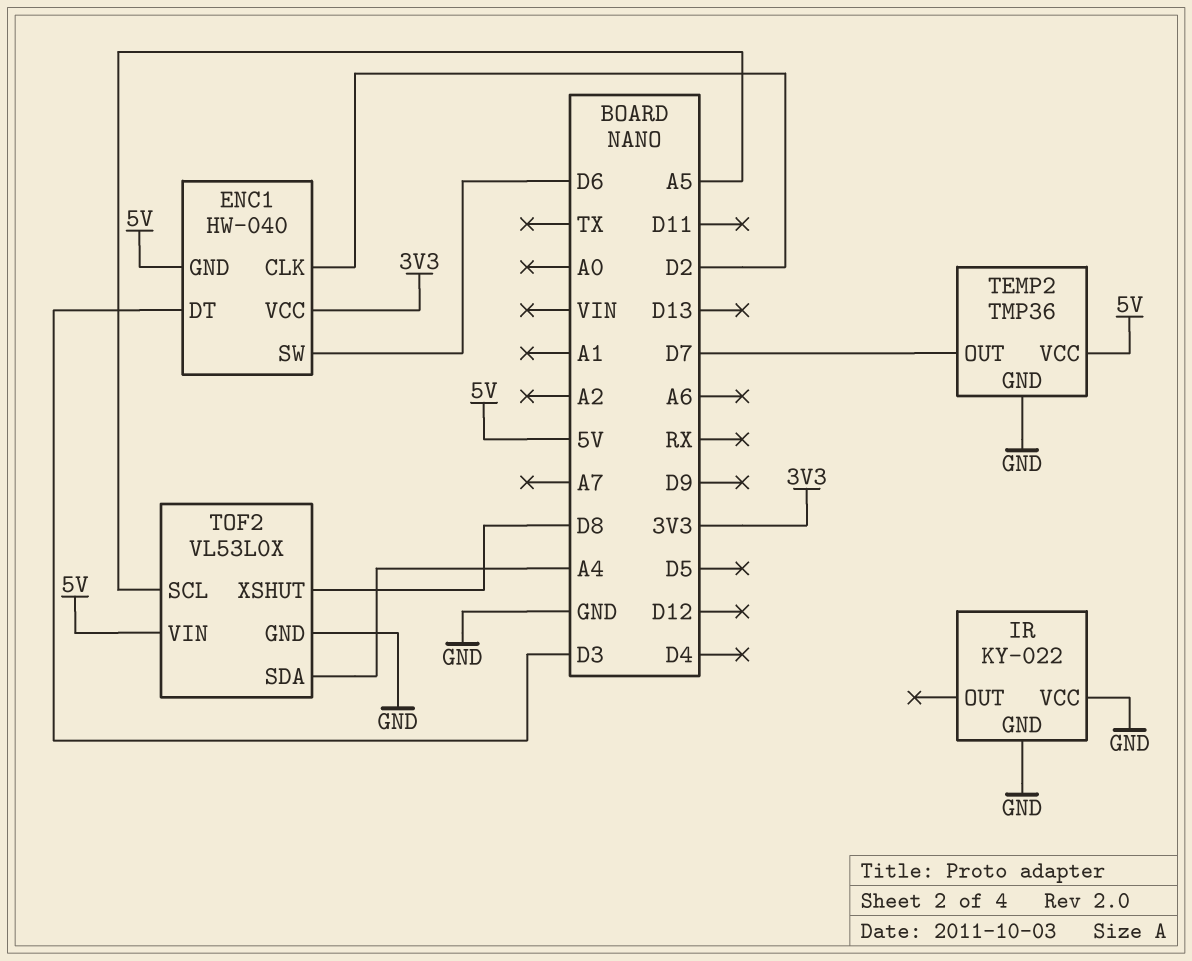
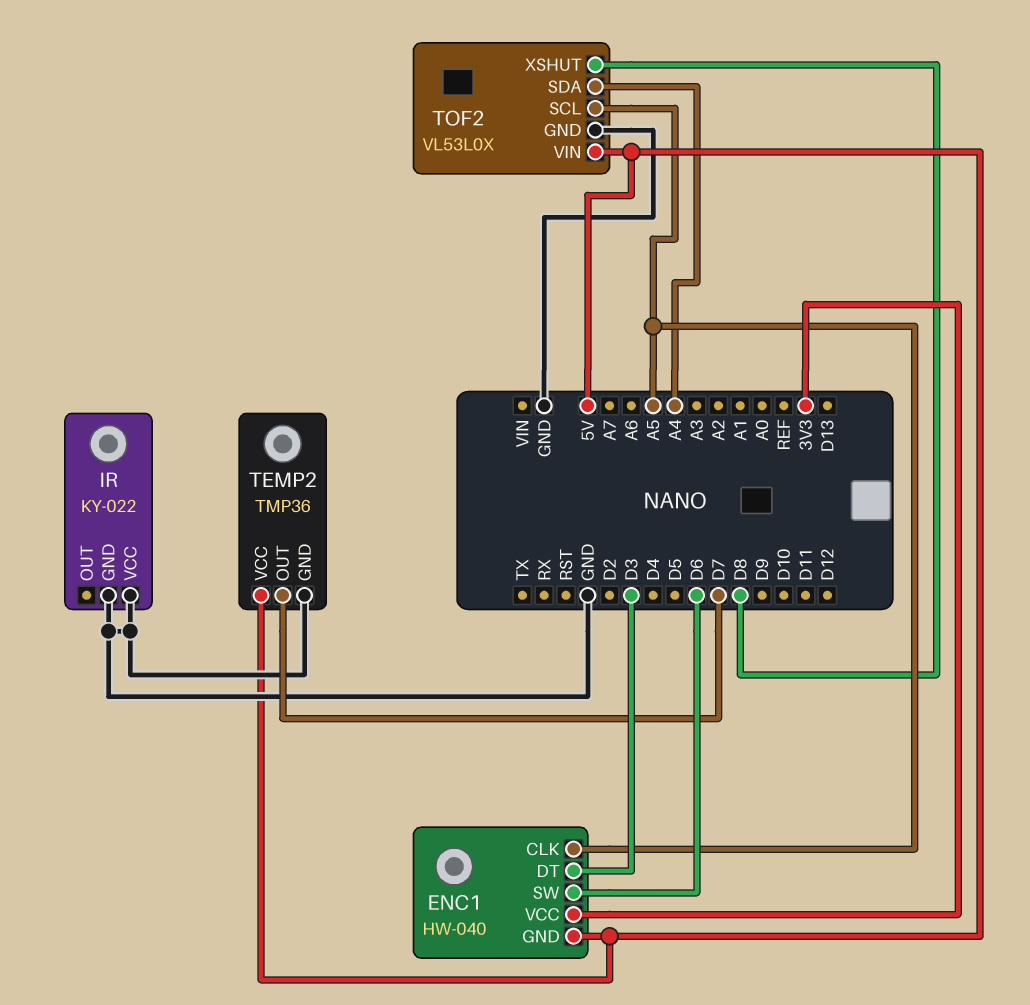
ENC1 pin CLK: D2 -> A5

